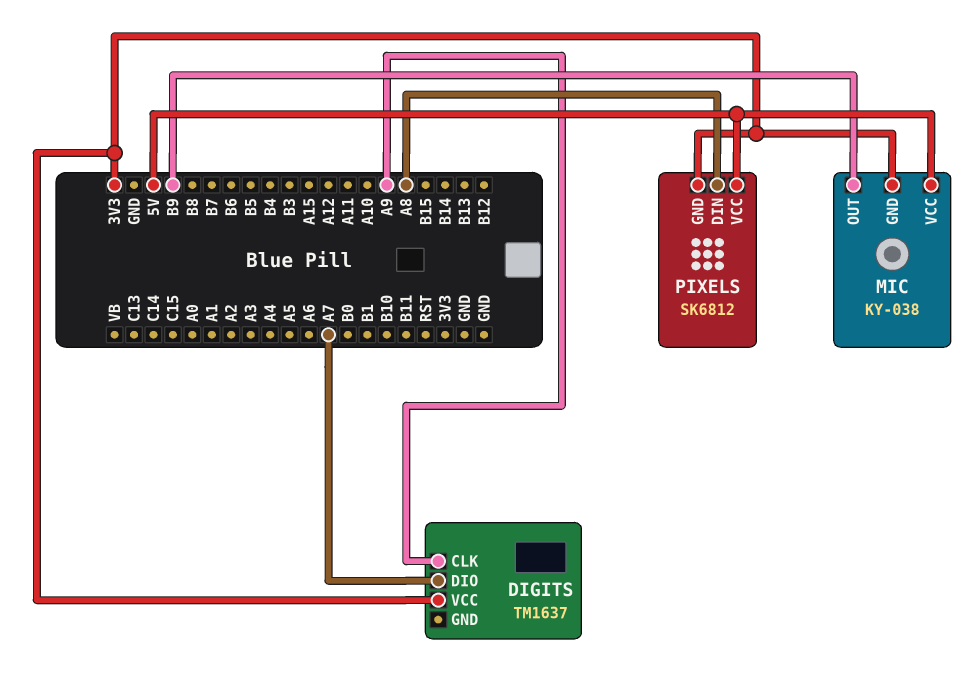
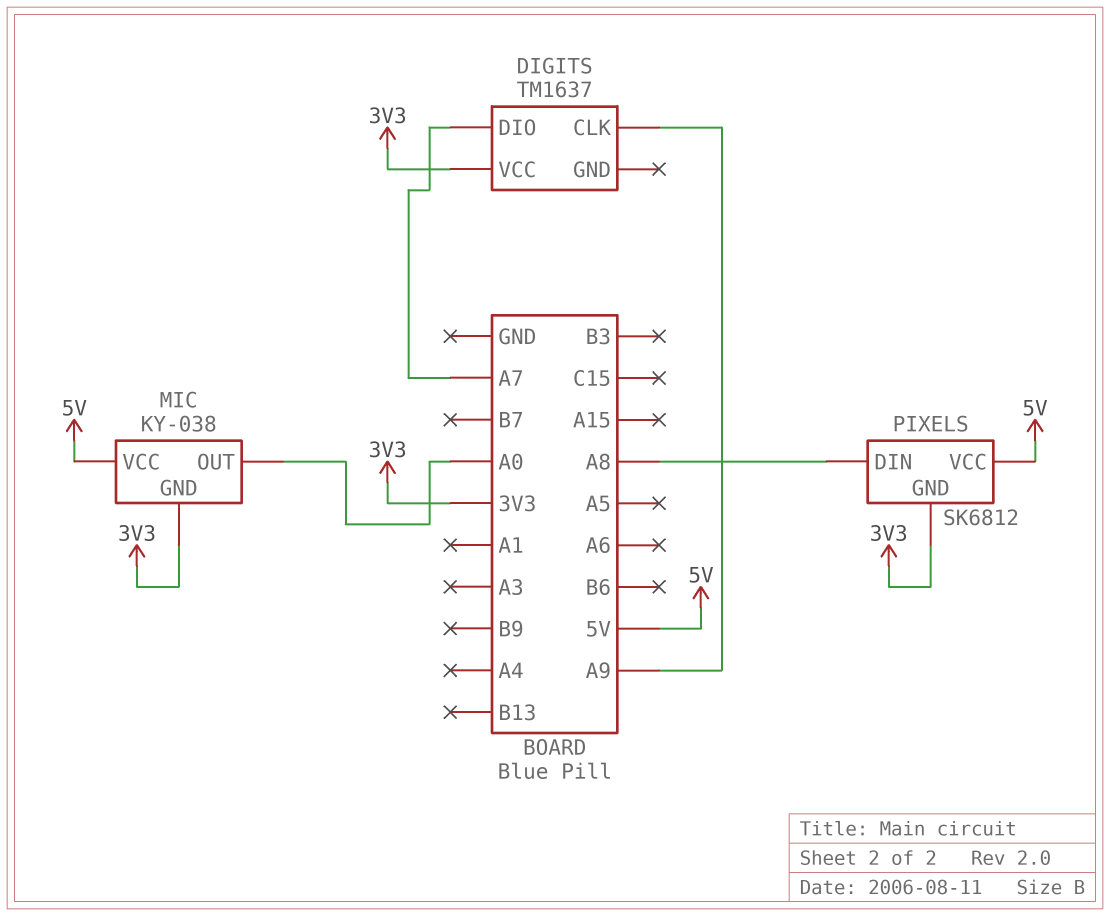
MIC pin OUT: B9 -> A0

